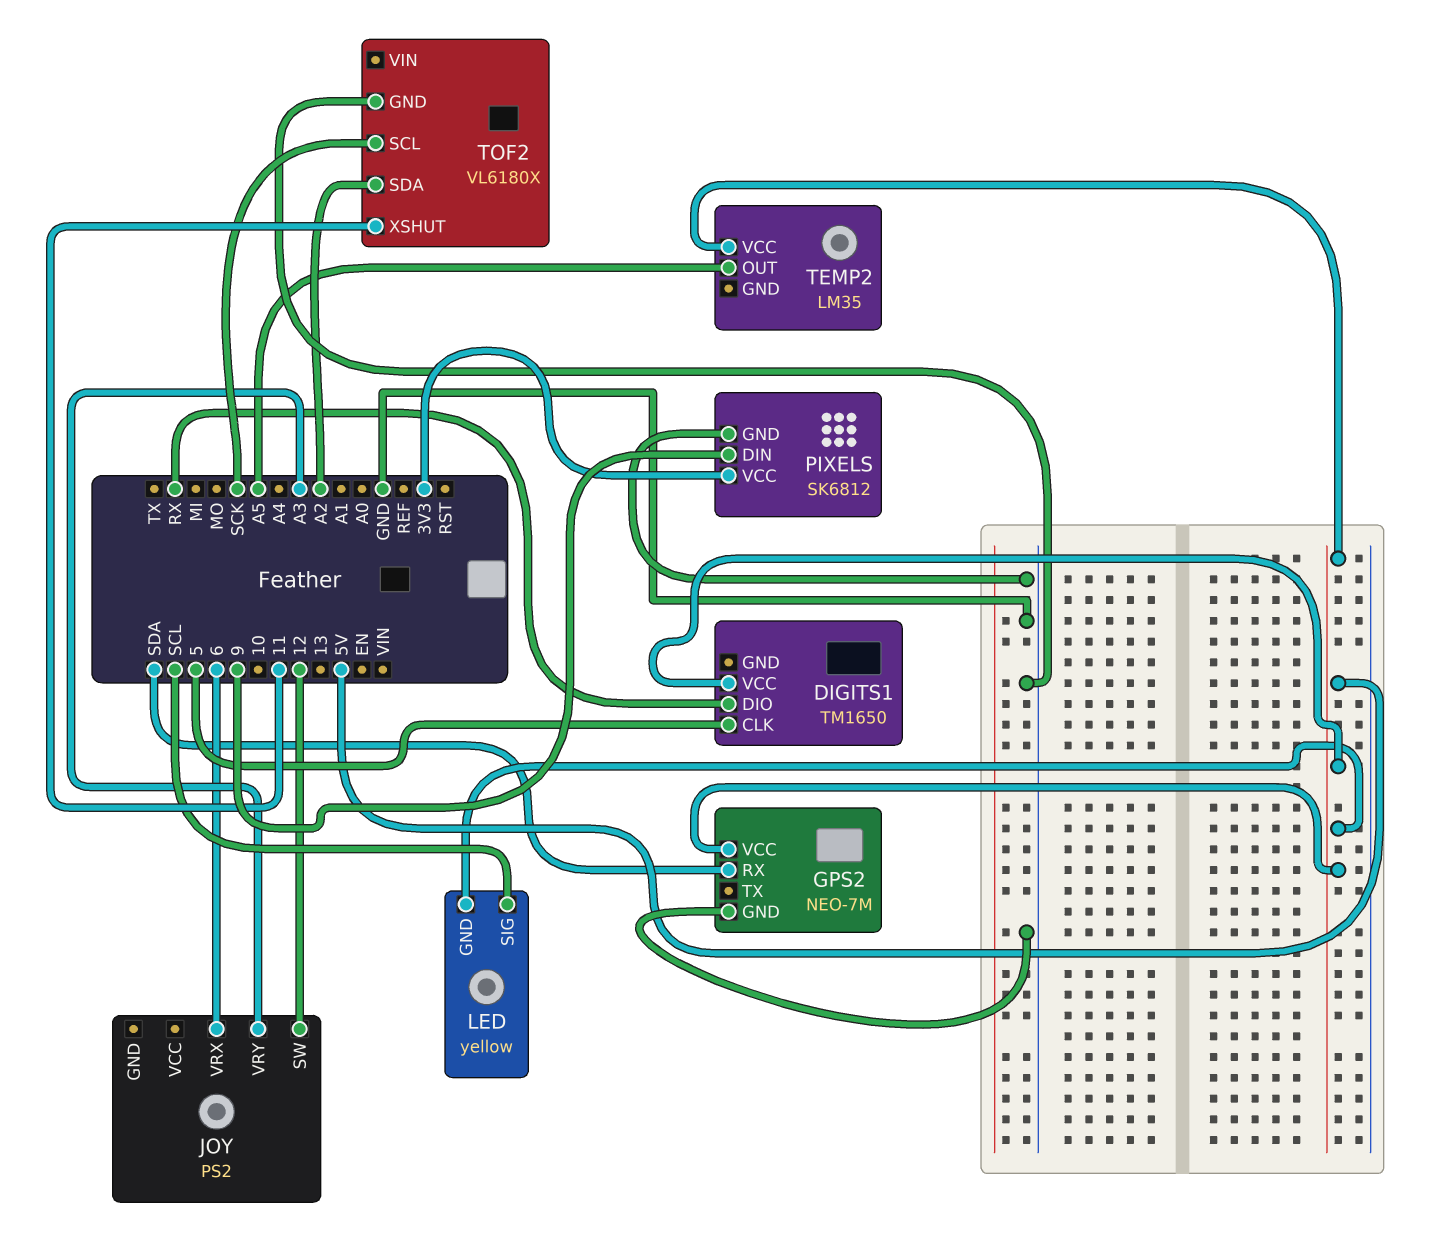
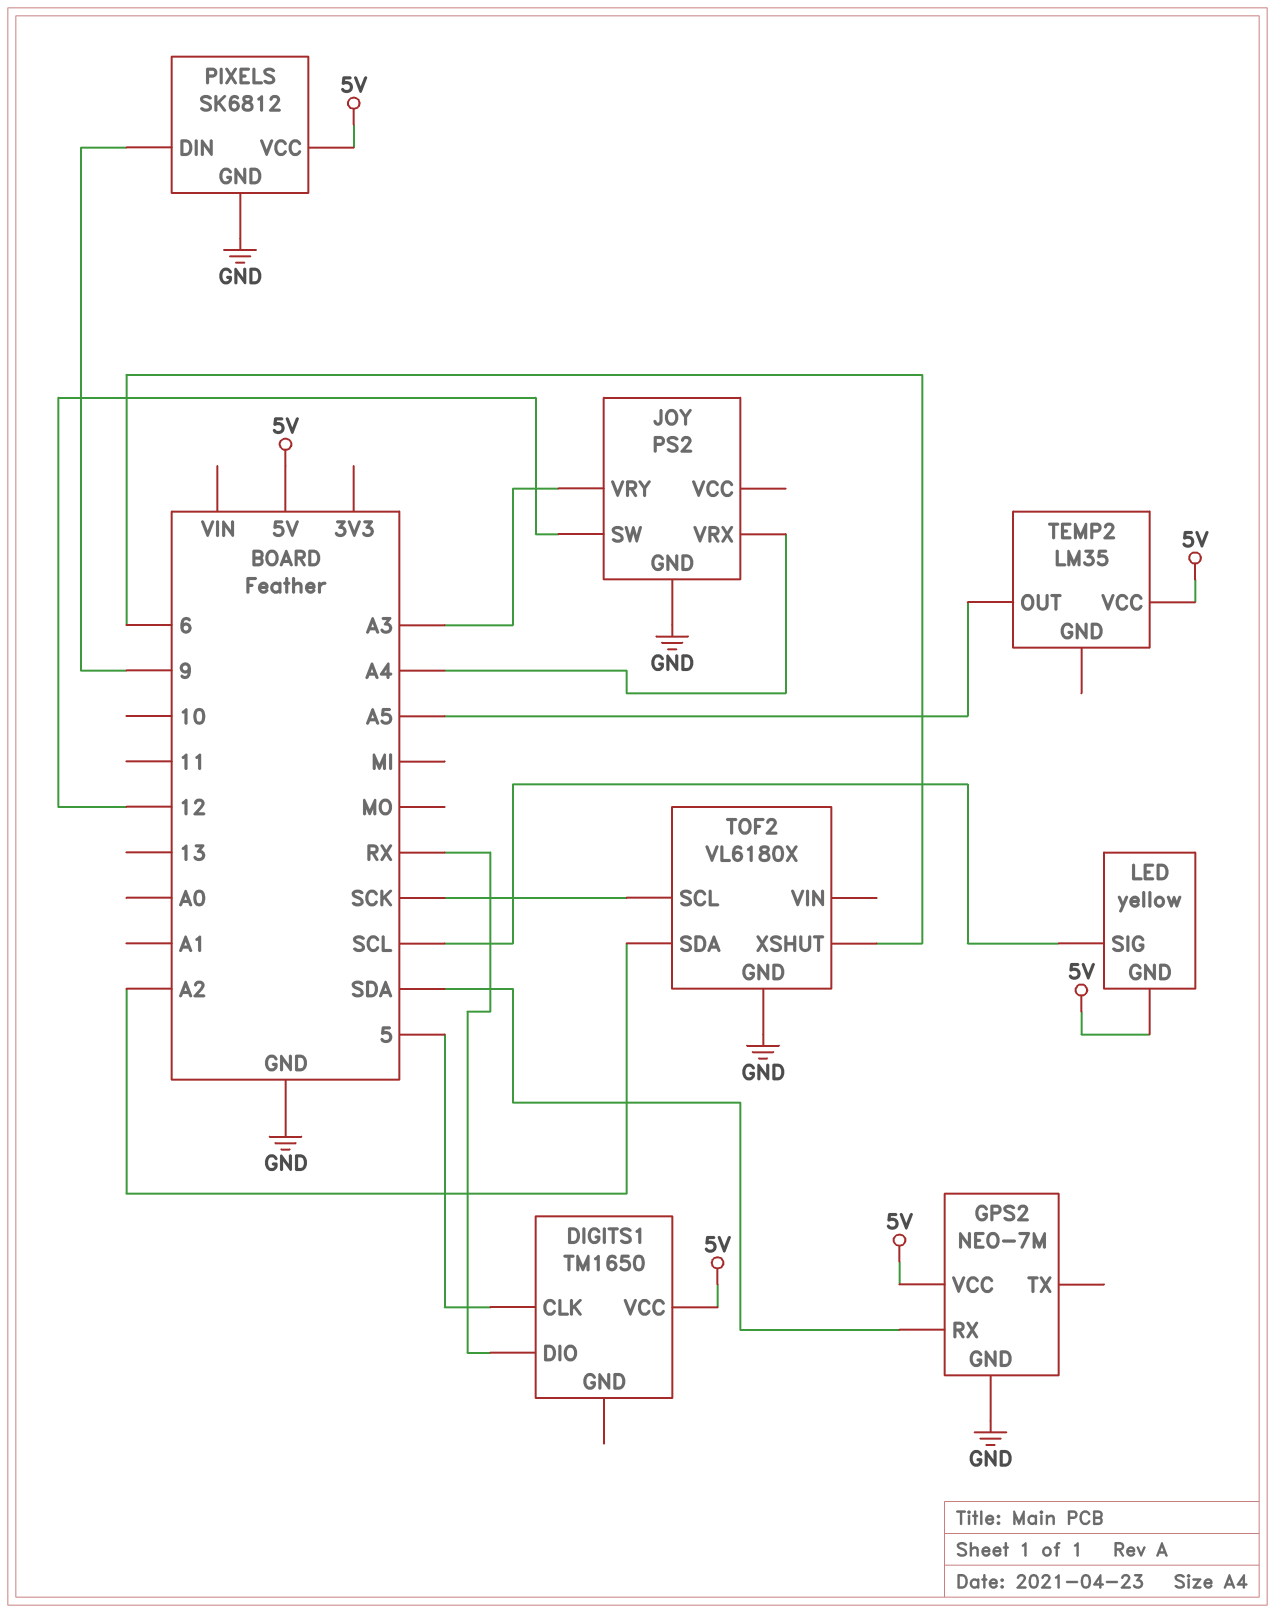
JOY pin GND: none -> GND
JOY pin VRX: 6 -> A4
PIXELS pin VCC: 3V3 -> 5V
TOF2 pin XSHUT: 11 -> 6

